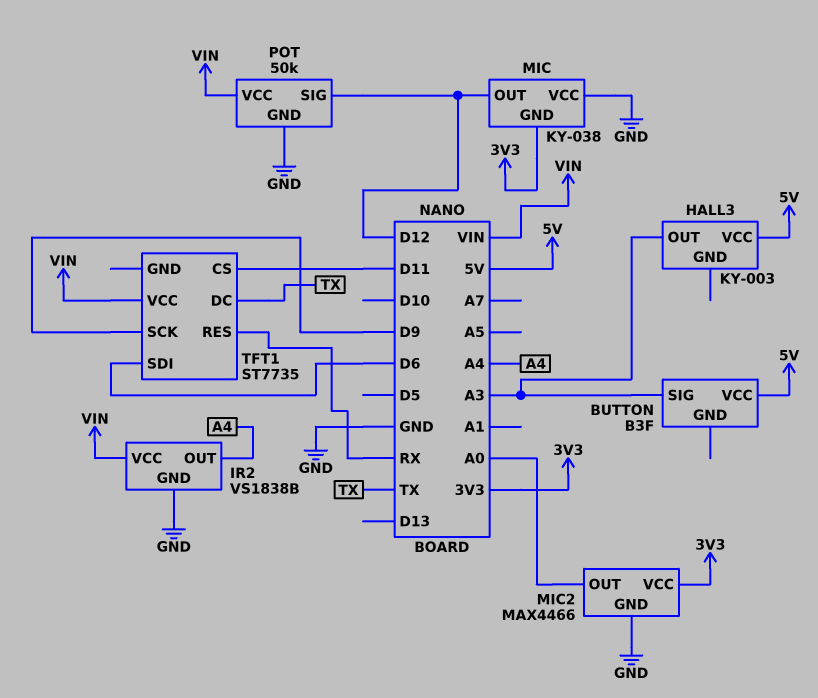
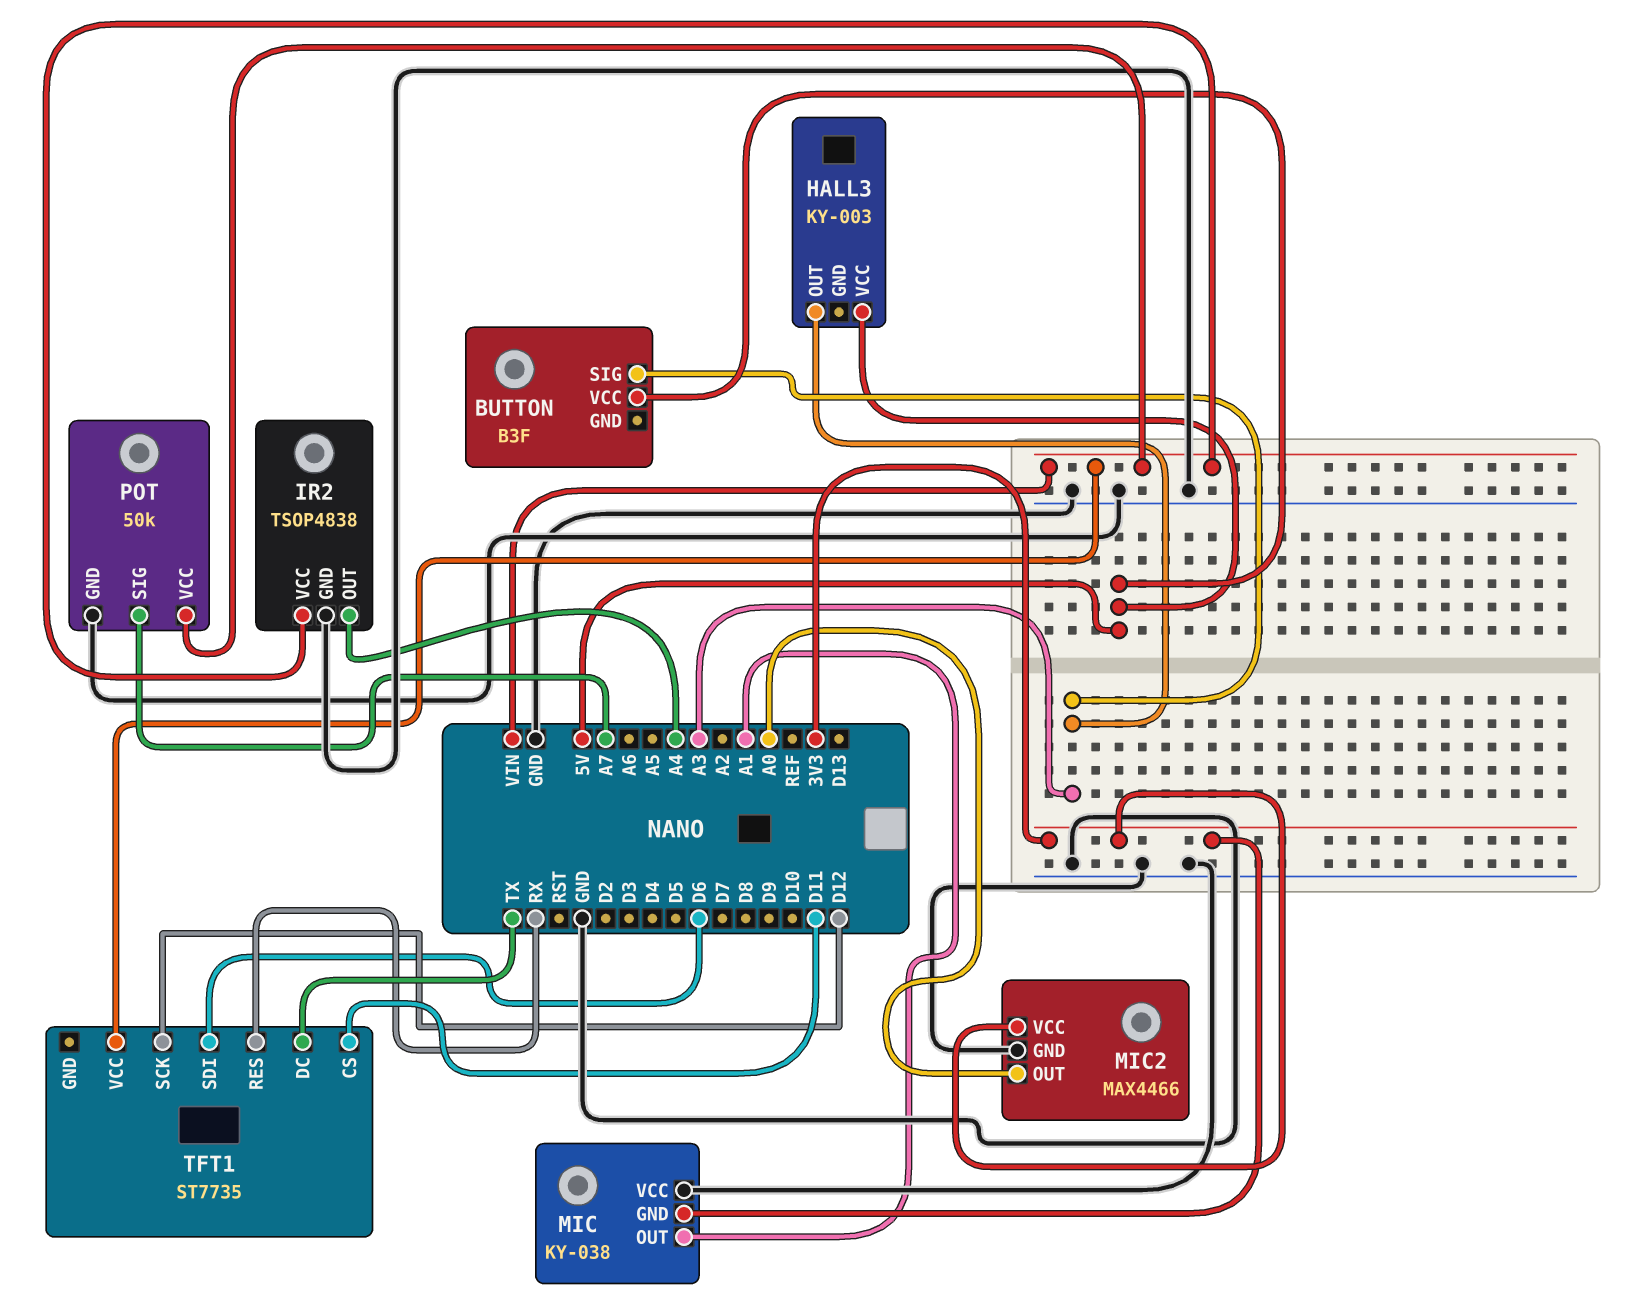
IR2: VS1838B -> TSOP4838
MIC pin OUT: D12 -> A1
POT pin SIG: D12 -> A7
TFT1 pin SCK: D9 -> D12

